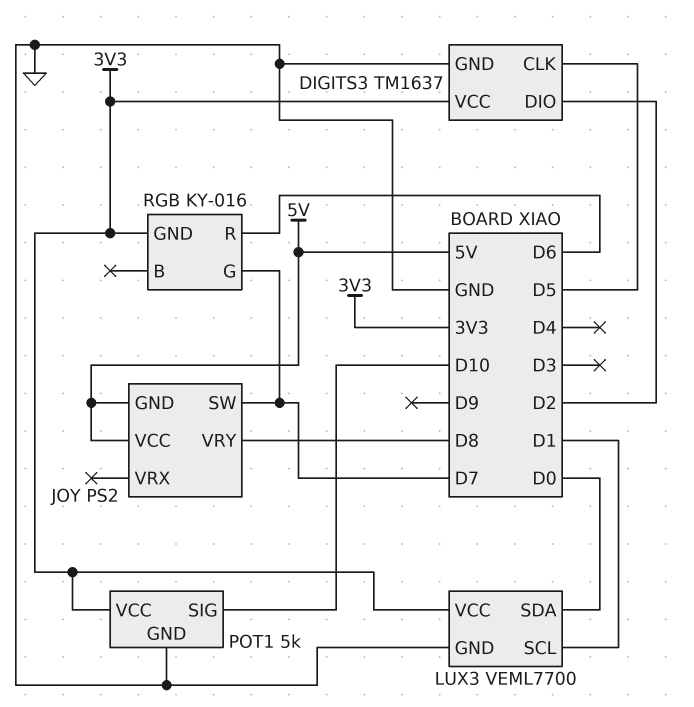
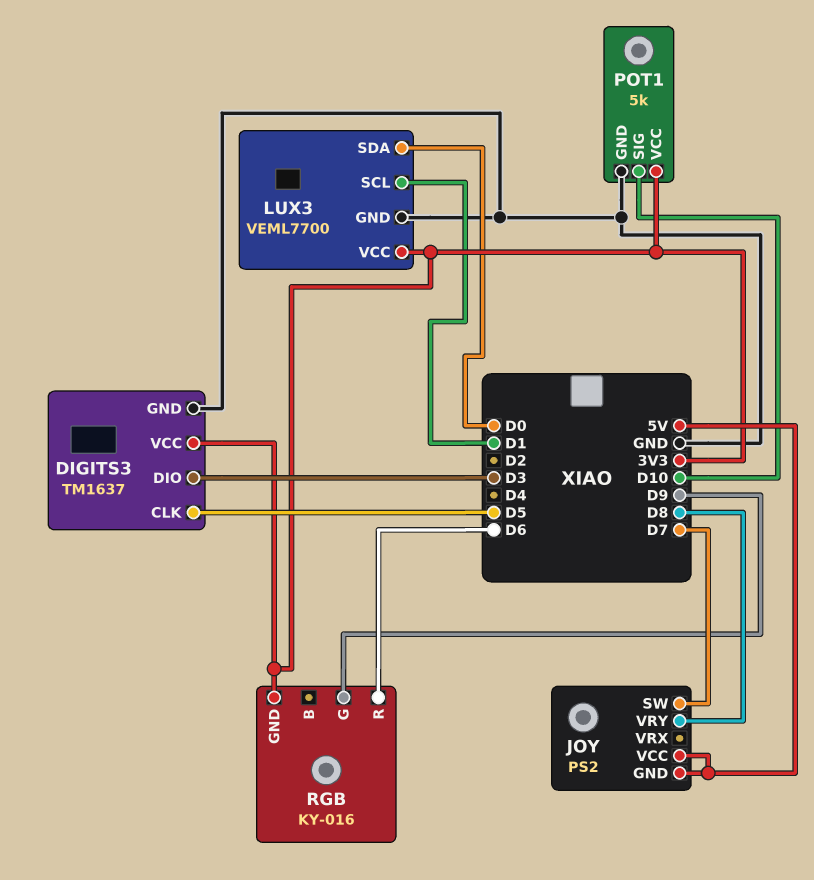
DIGITS3 pin DIO: D2 -> D3
RGB pin G: D7 -> D9

